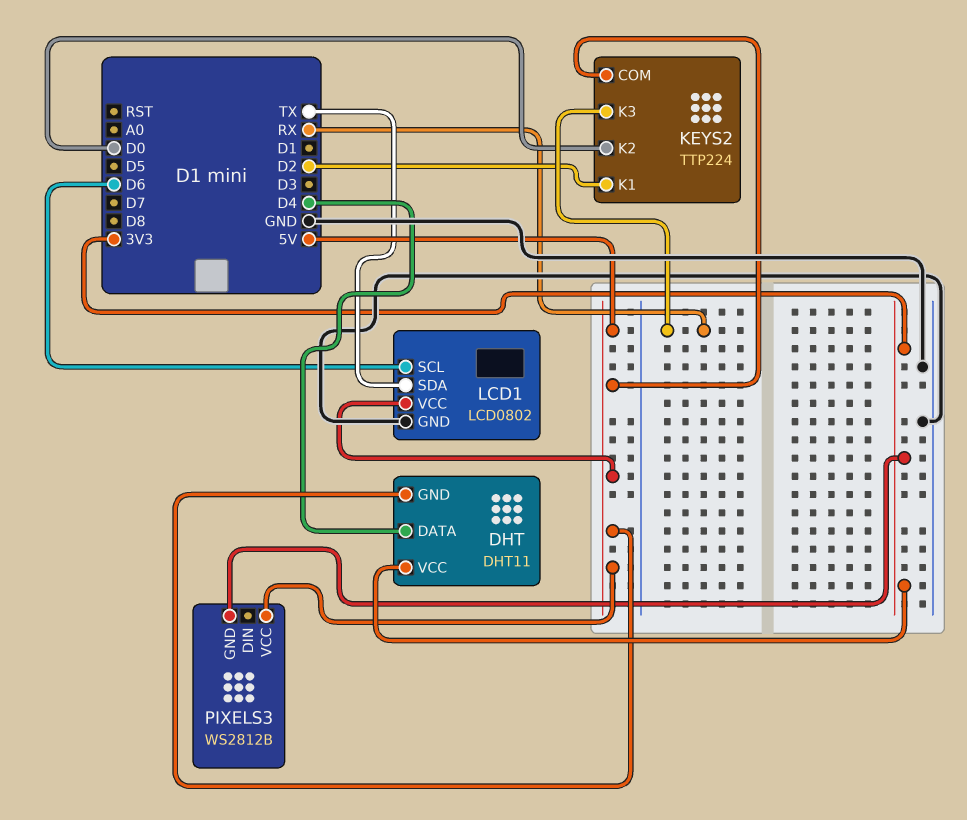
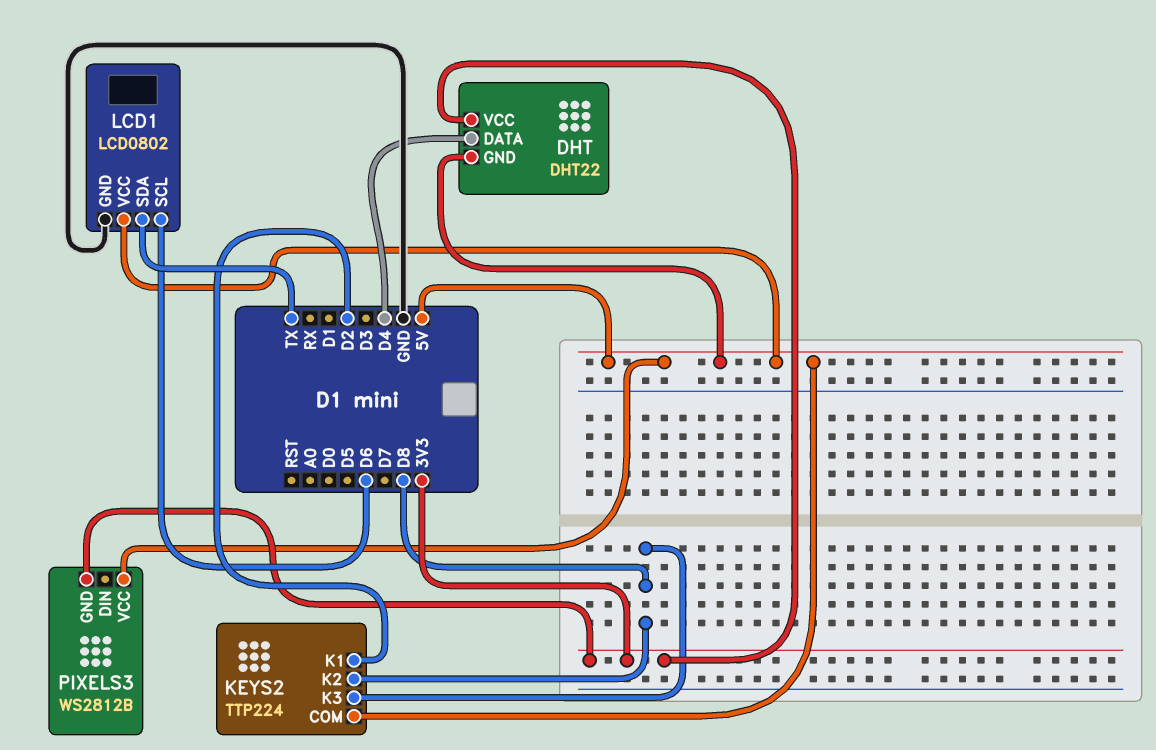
DHT: DHT11 -> DHT22
KEYS2 pin K2: D0 -> D8
KEYS2 pin K3: RX -> D8

